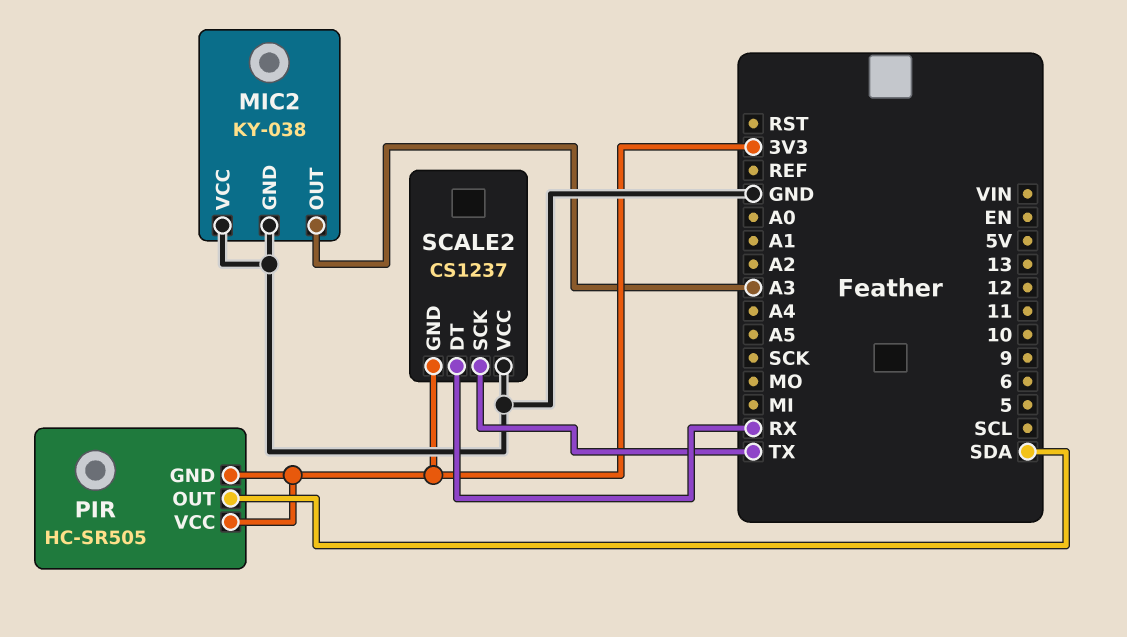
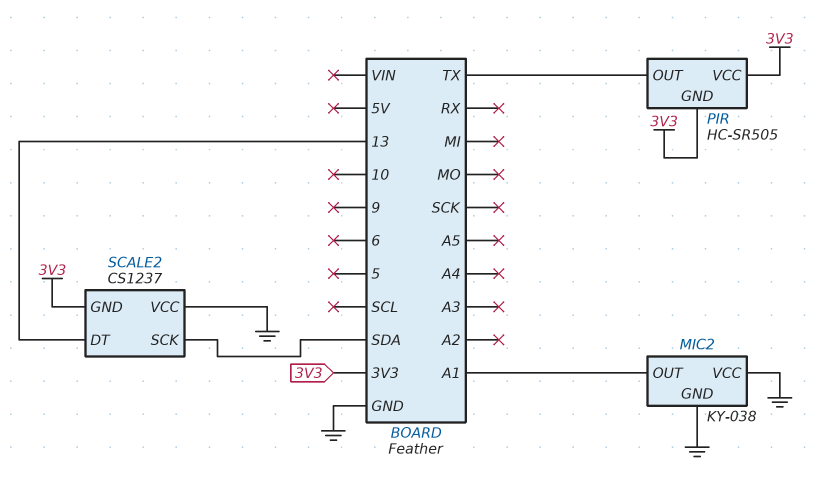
MIC2 pin OUT: A3 -> A1
PIR pin OUT: SDA -> TX
SCALE2 pin DT: RX -> 13
SCALE2 pin SCK: TX -> SDA

